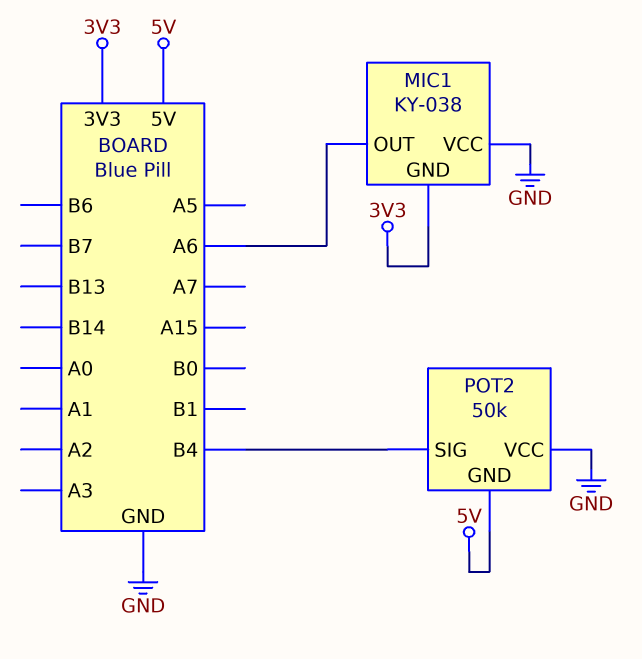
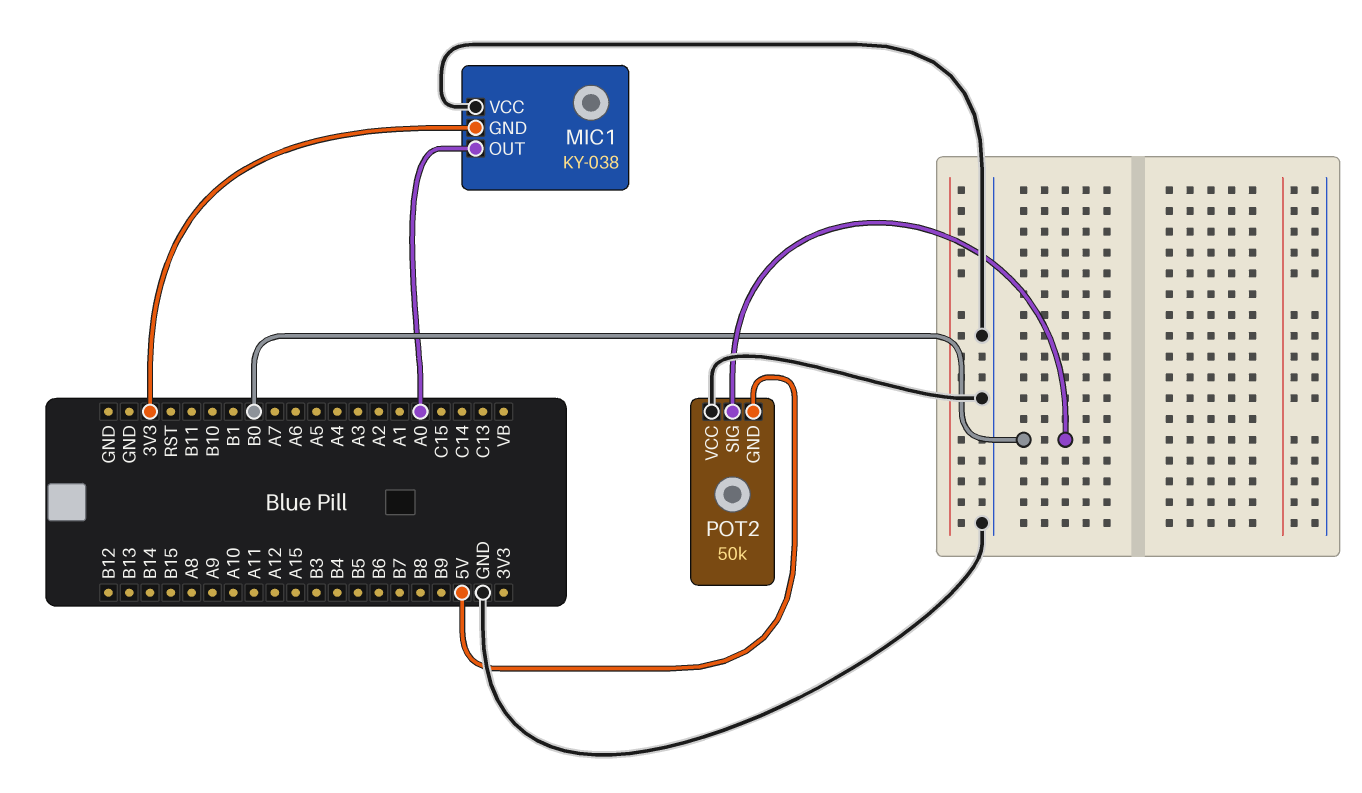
MIC1 pin OUT: A6 -> A0
POT2 pin SIG: B4 -> B0

